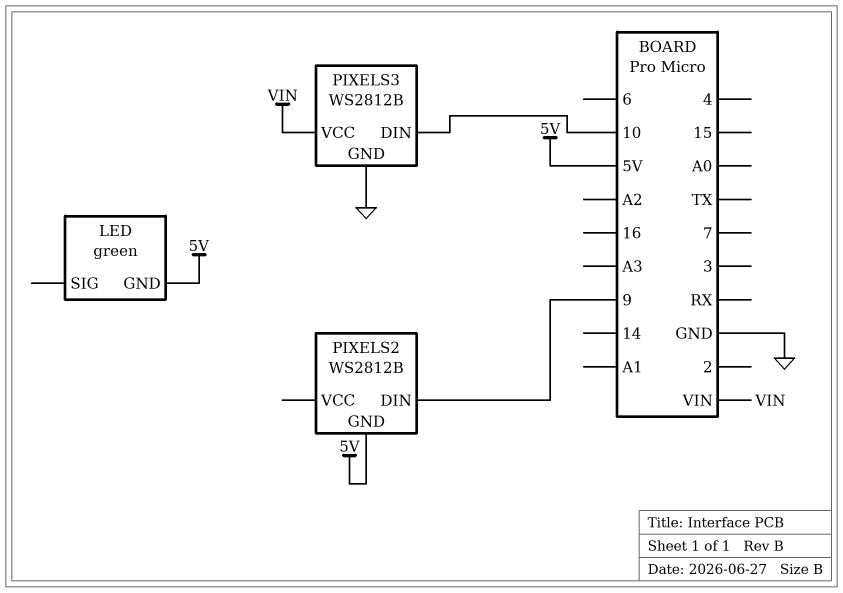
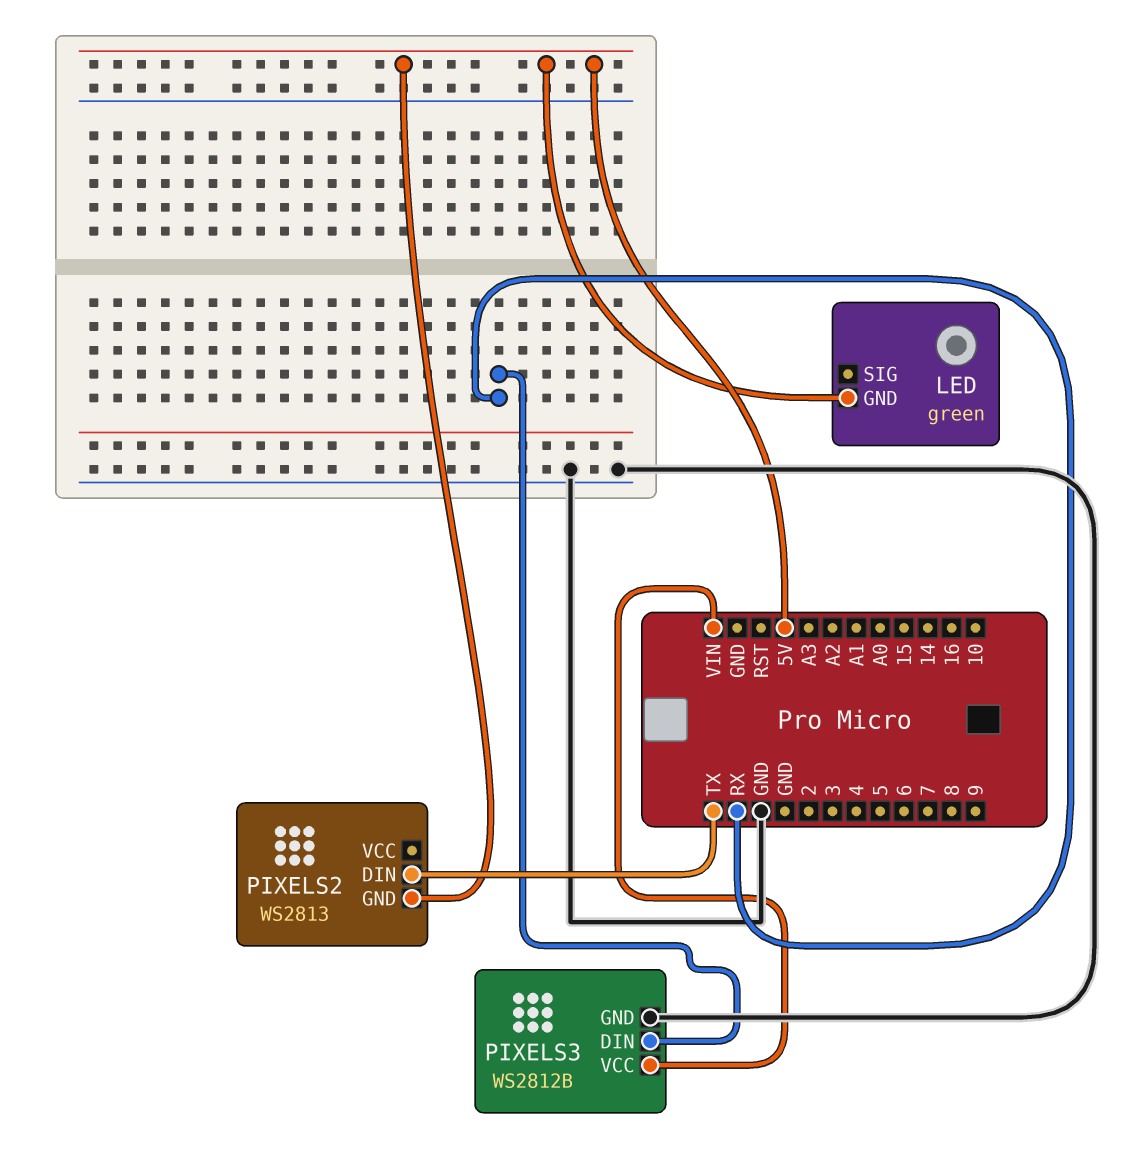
PIXELS2: WS2812B -> WS2813
PIXELS2 pin DIN: 9 -> TX
PIXELS3 pin DIN: 10 -> RX

